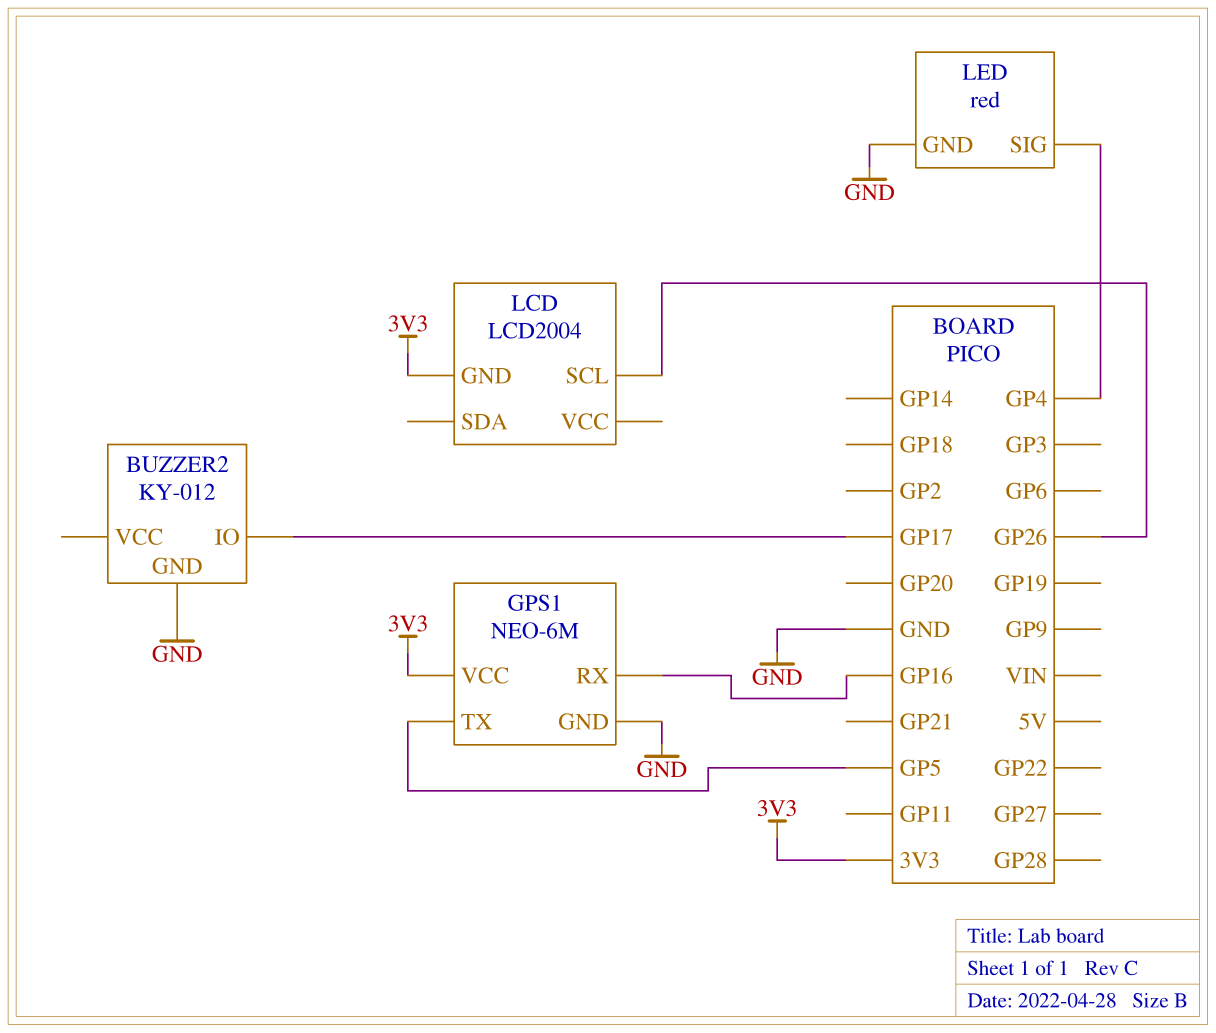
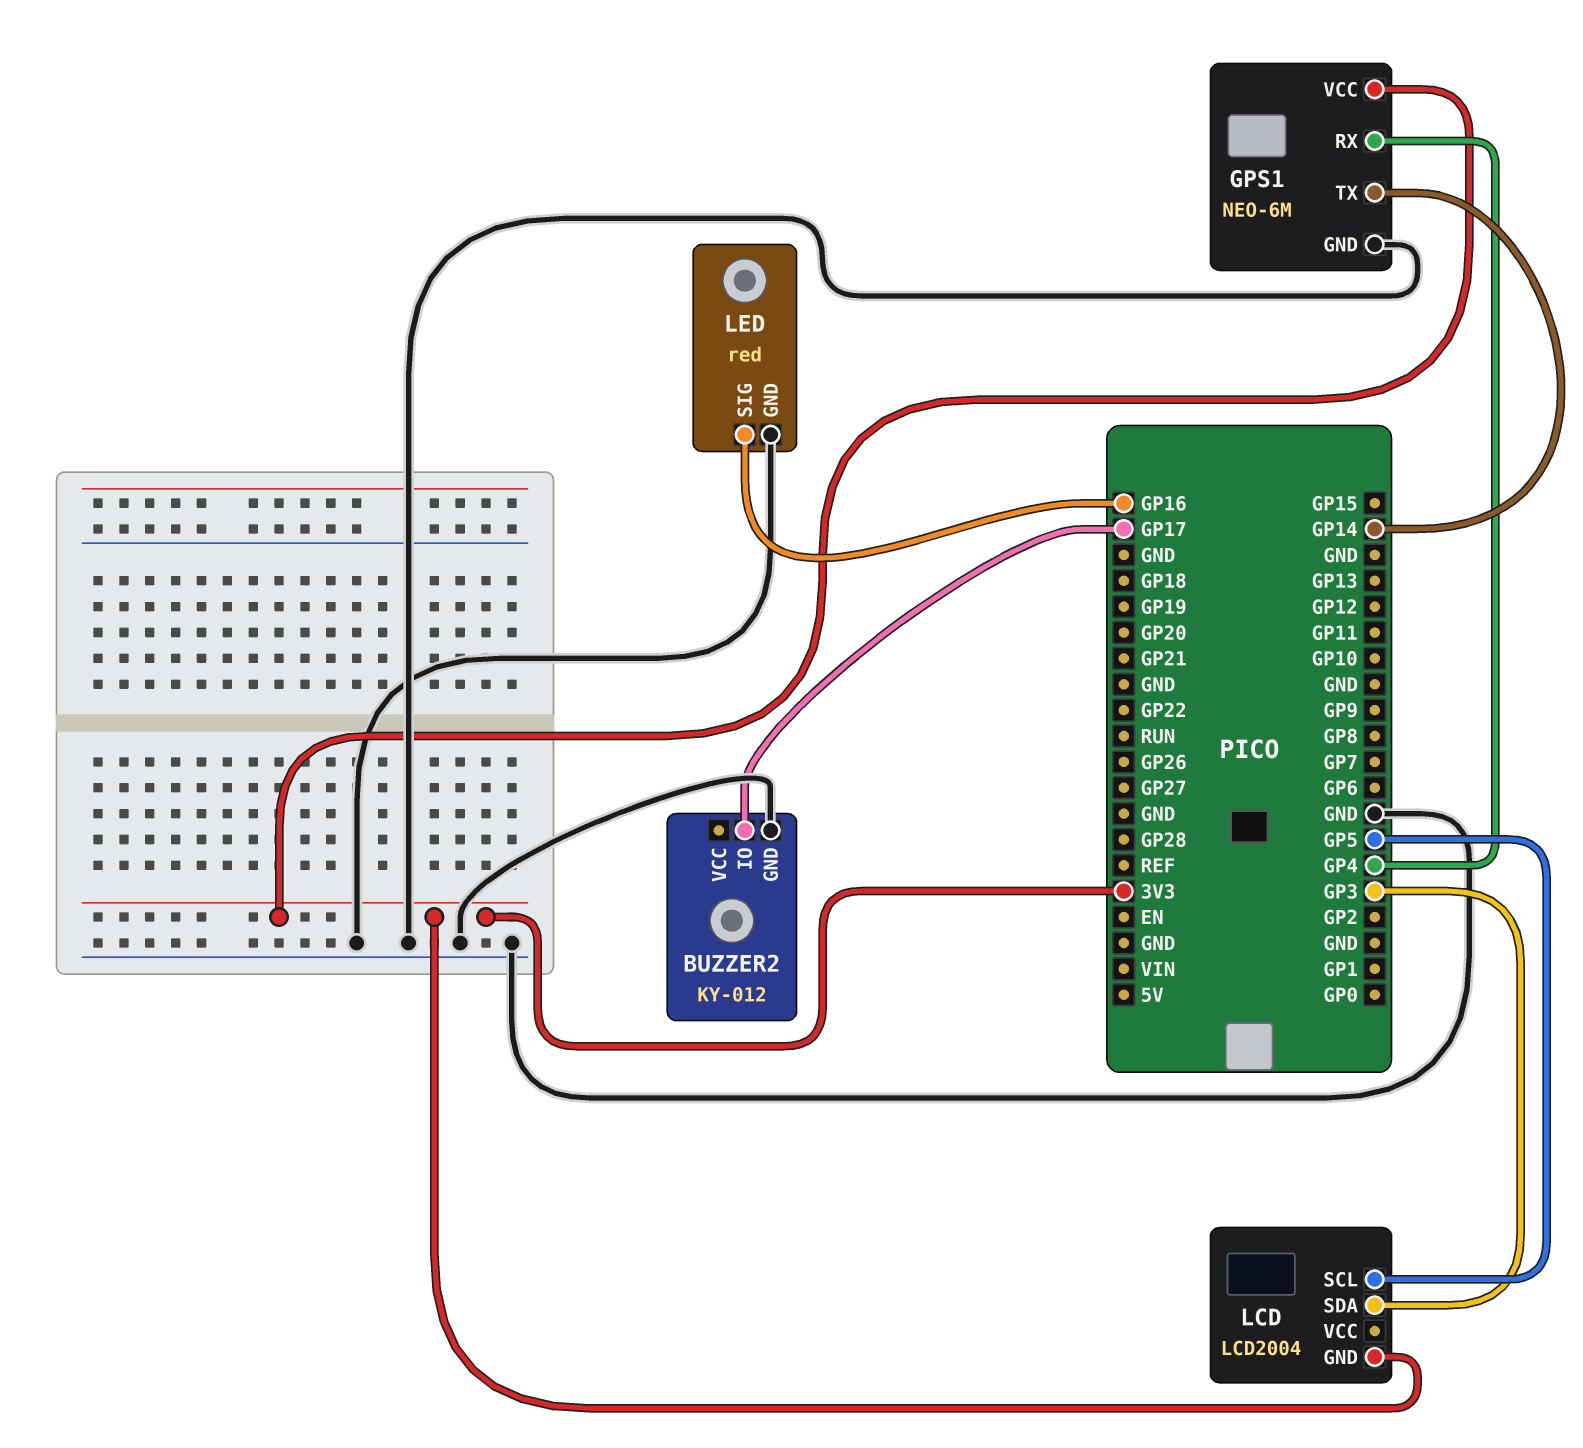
GPS1 pin RX: GP16 -> GP4
GPS1 pin TX: GP5 -> GP14
LCD pin SCL: GP26 -> GP5
LCD pin SDA: none -> GP3
LED pin SIG: GP4 -> GP16

